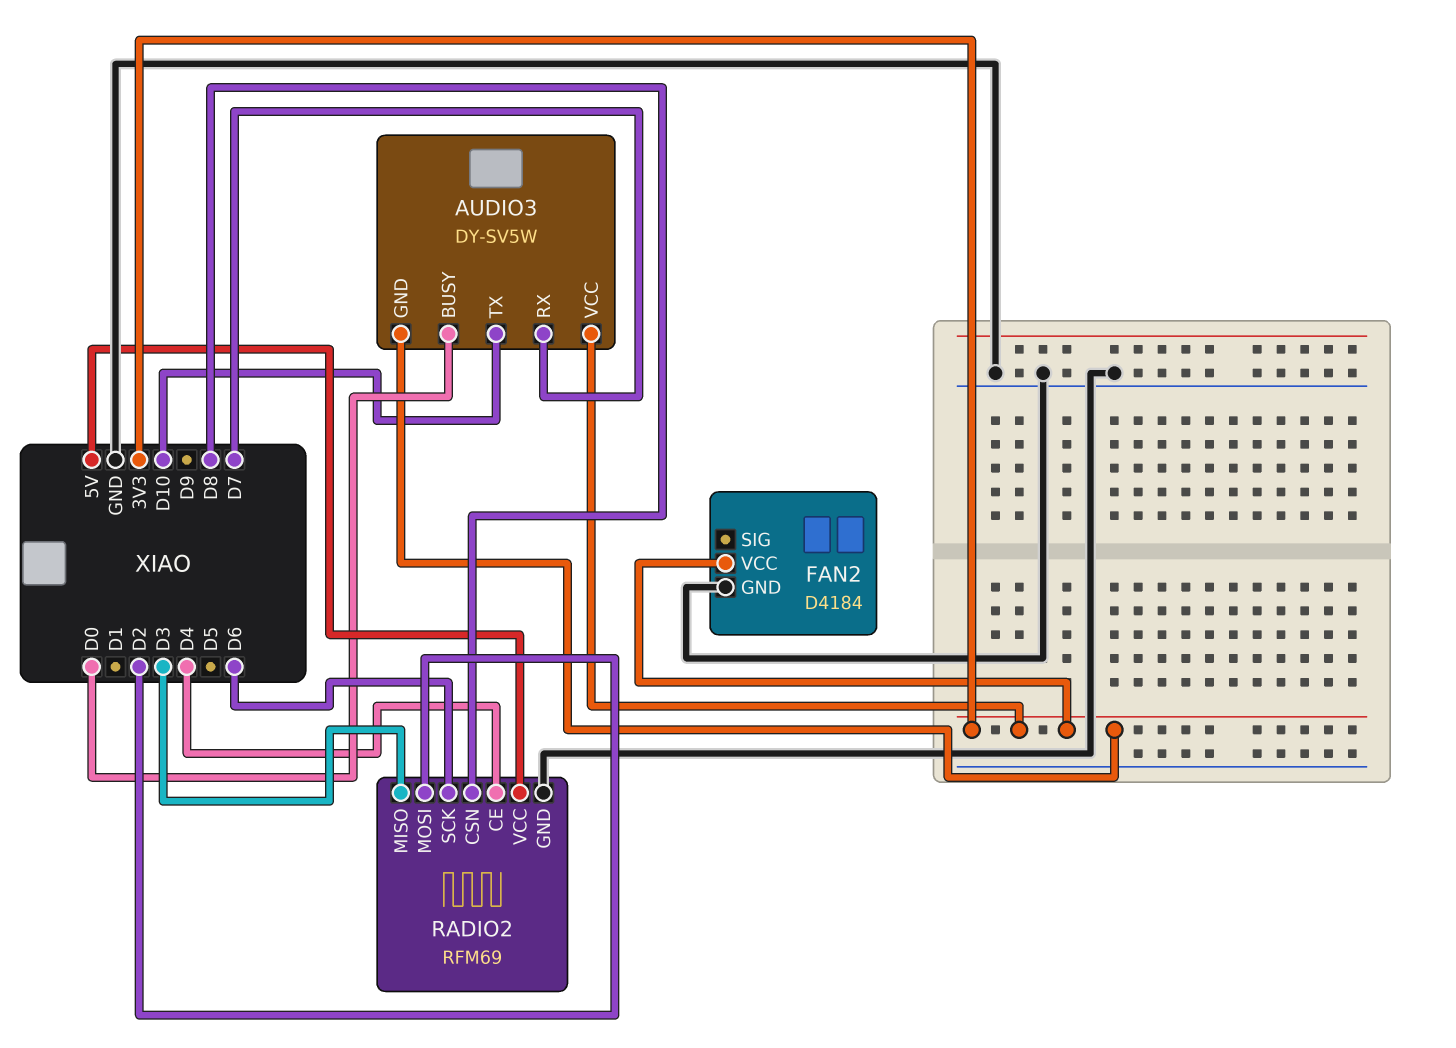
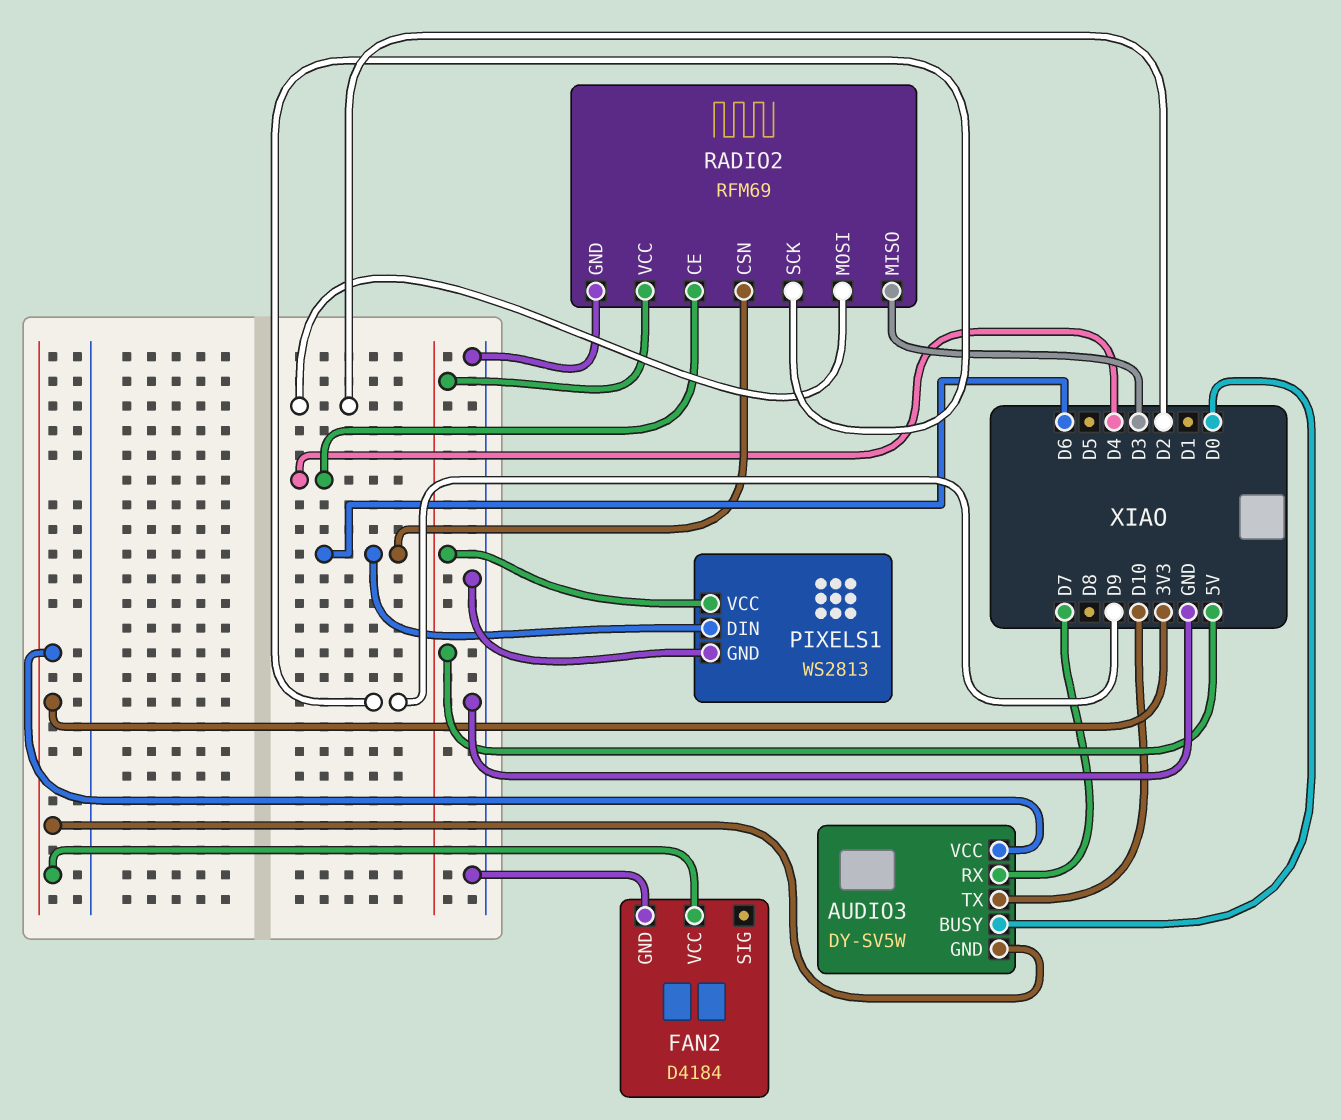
PIXELS1: none -> WS2813
PIXELS1 pin DIN: none -> D6
PIXELS1 pin GND: none -> GND
PIXELS1 pin VCC: none -> 5V
RADIO2 pin CSN: D8 -> D6
RADIO2 pin SCK: D6 -> D9

